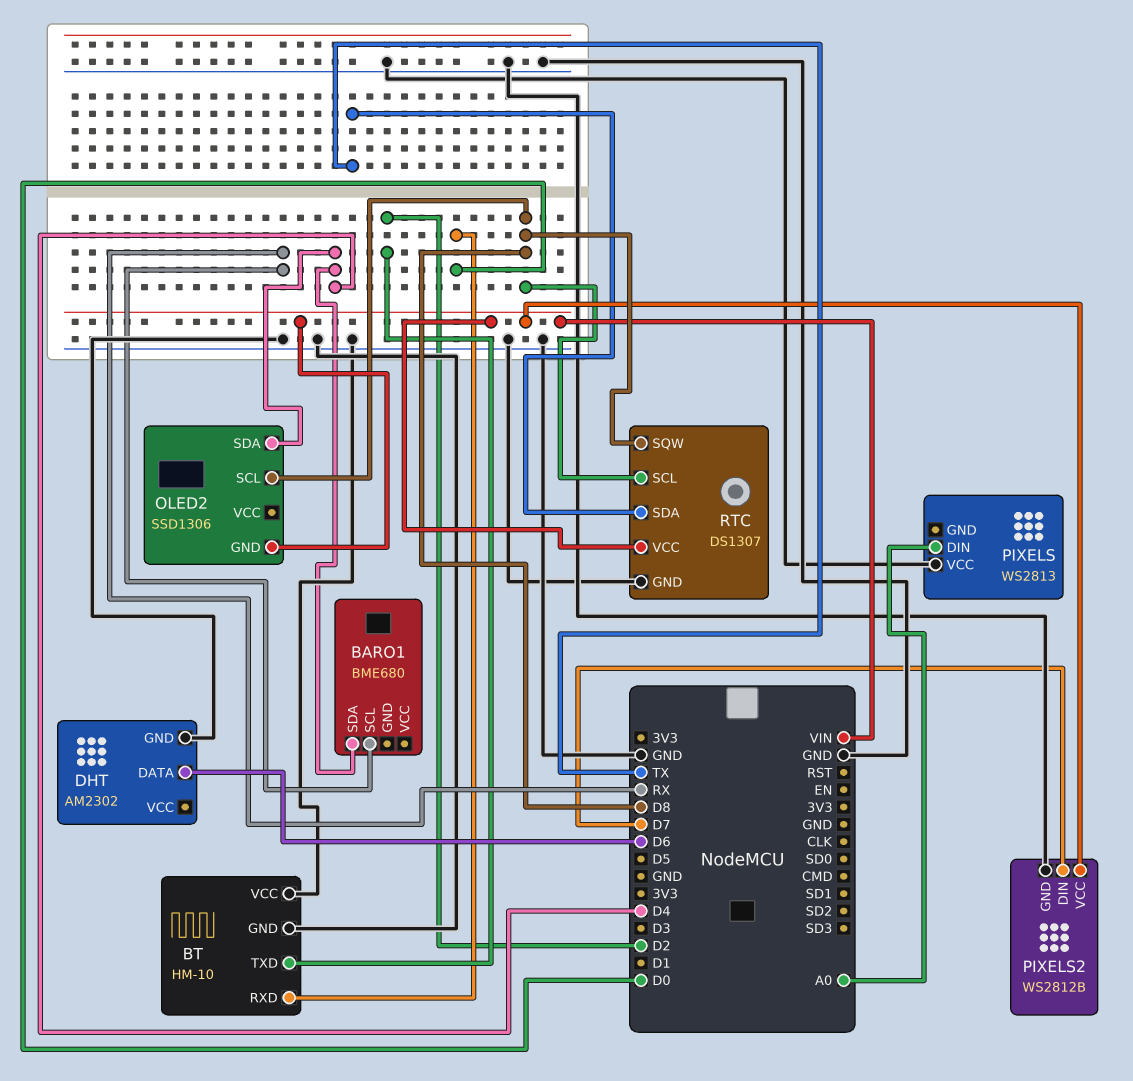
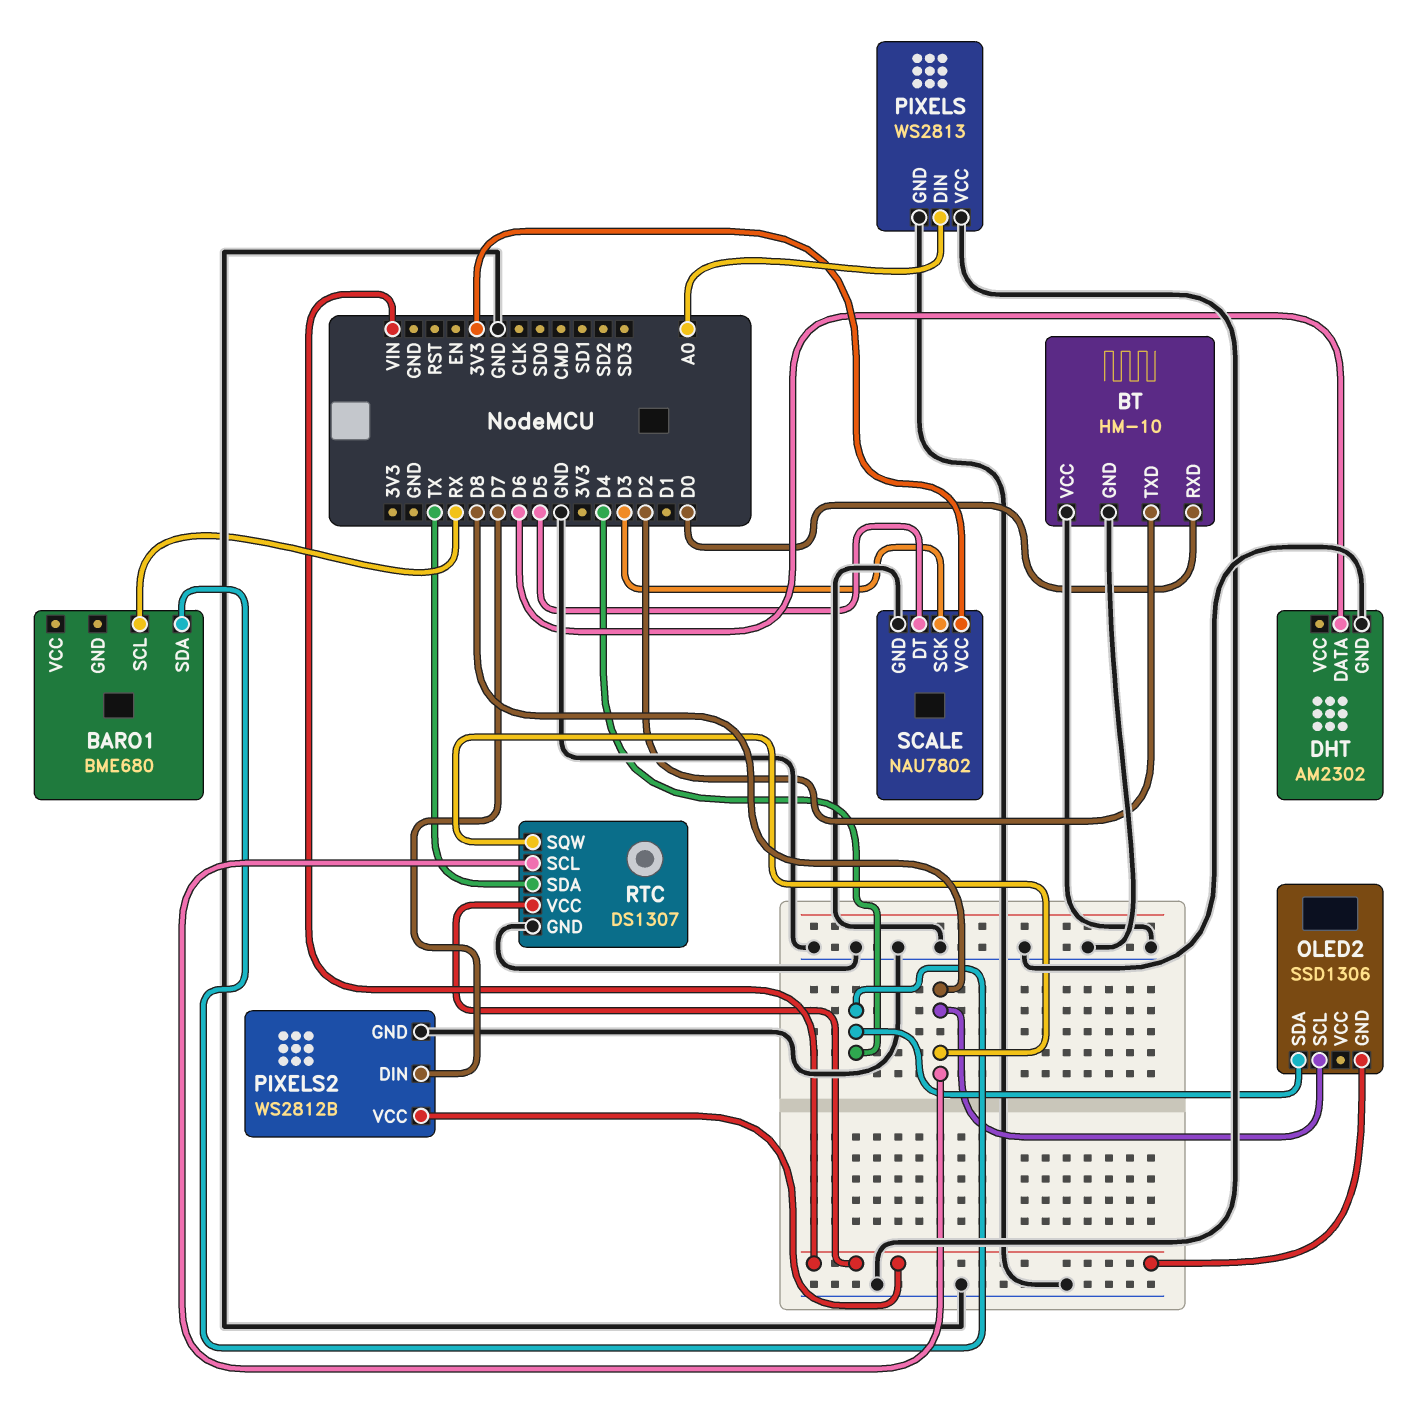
PIXELS pin GND: none -> GND
SCALE: none -> NAU7802
SCALE pin DT: none -> D5
SCALE pin GND: none -> GND
SCALE pin SCK: none -> D3
SCALE pin VCC: none -> 3V3

